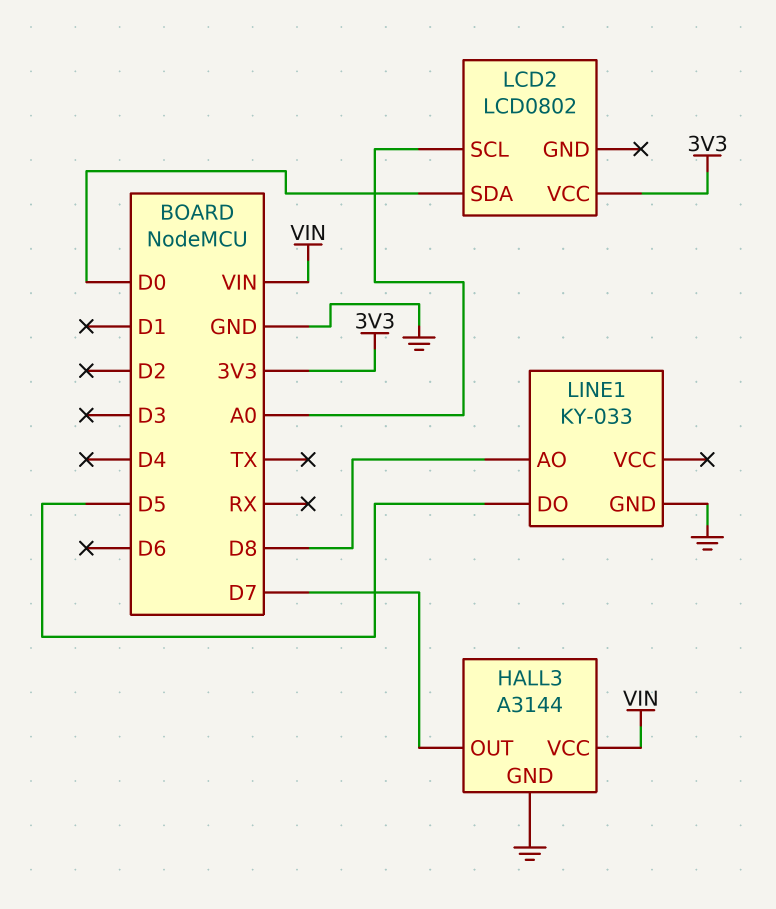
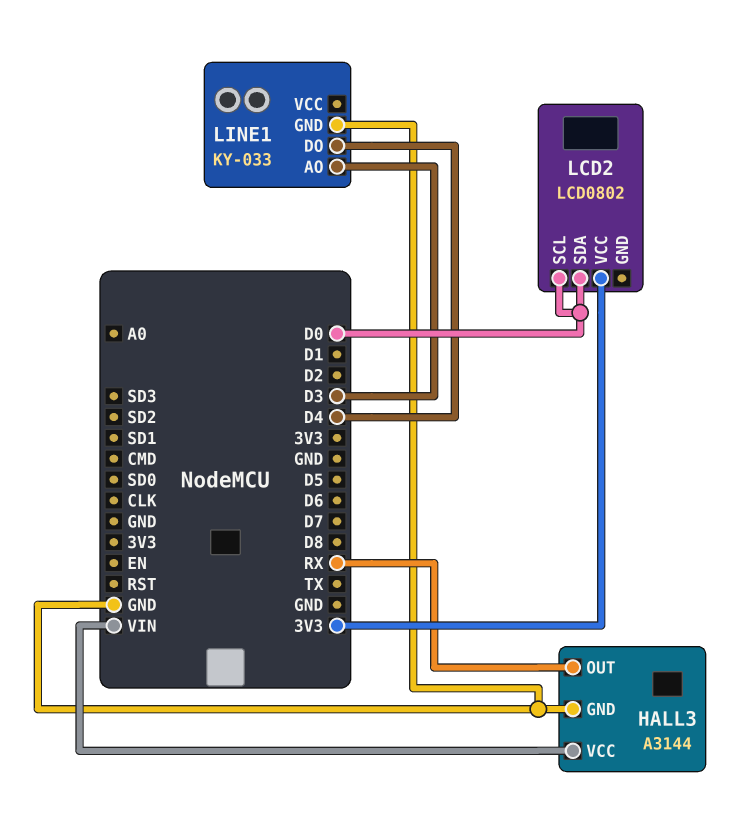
HALL3 pin OUT: D7 -> RX
LCD2 pin SCL: A0 -> D0
LINE1 pin AO: D8 -> D3
LINE1 pin DO: D5 -> D4

